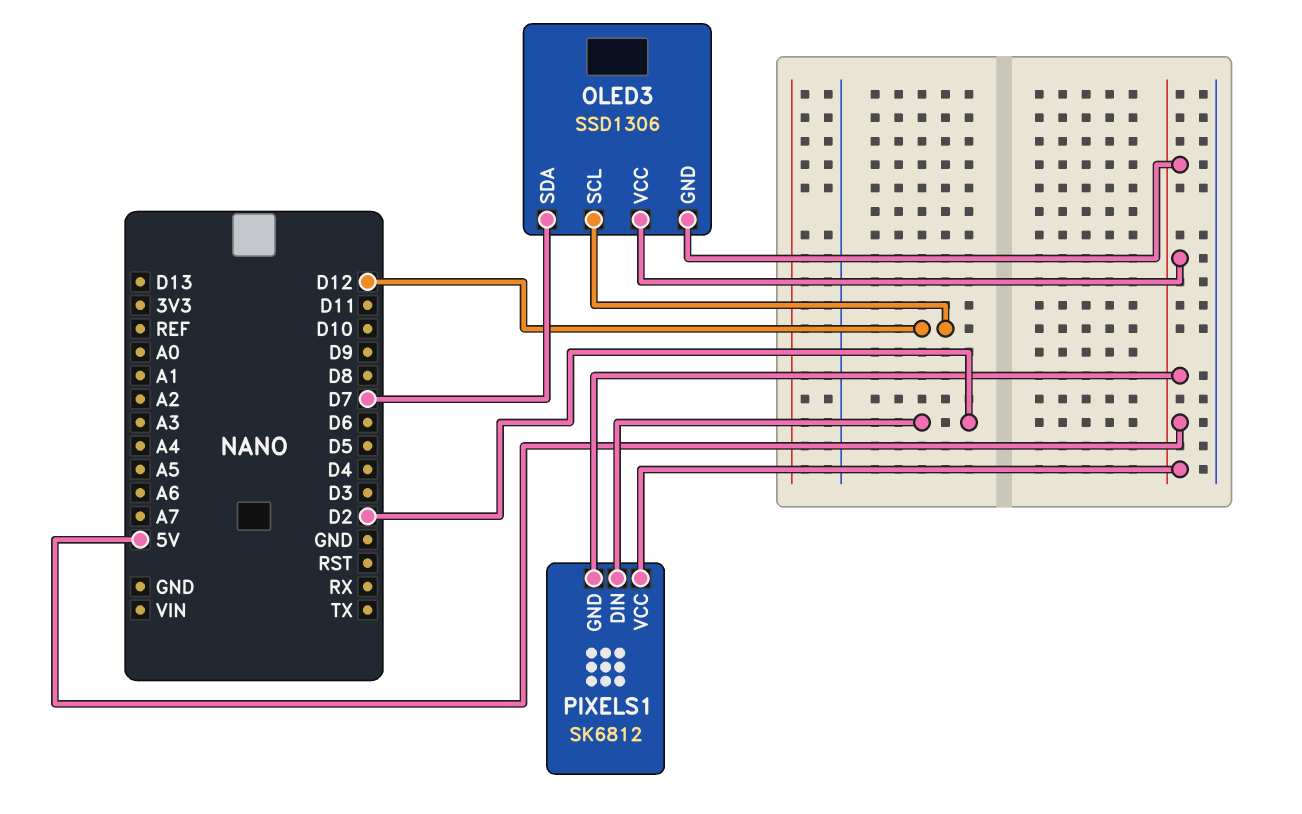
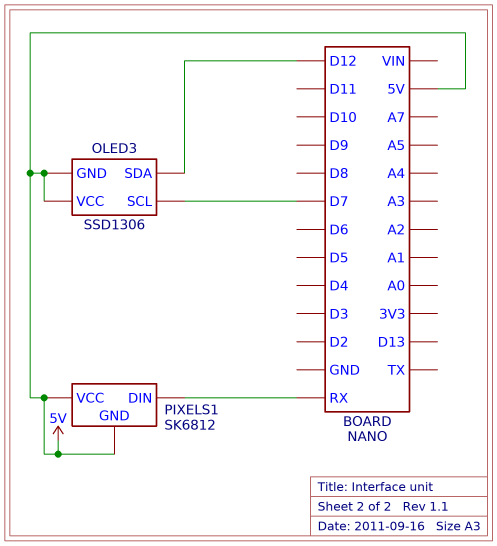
OLED3 pin SCL: D12 -> D7
OLED3 pin SDA: D7 -> D12
PIXELS1 pin DIN: D2 -> RX

